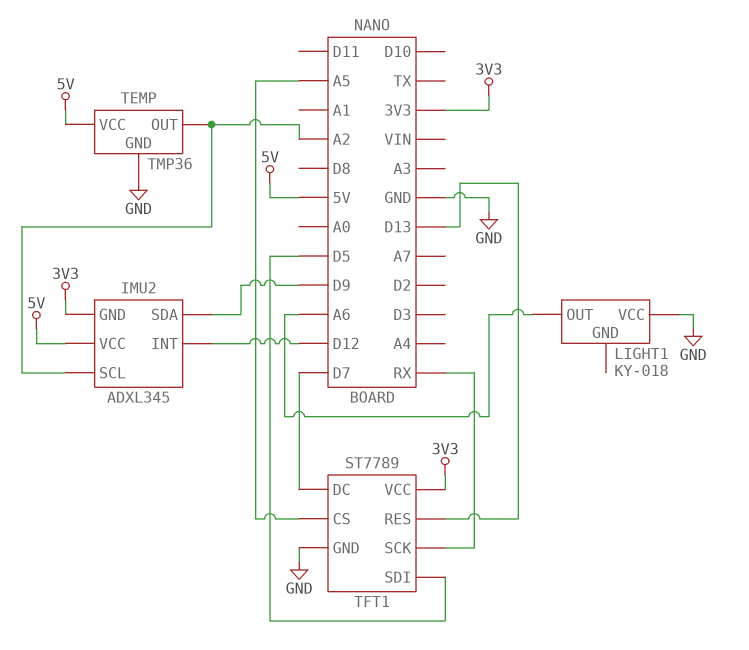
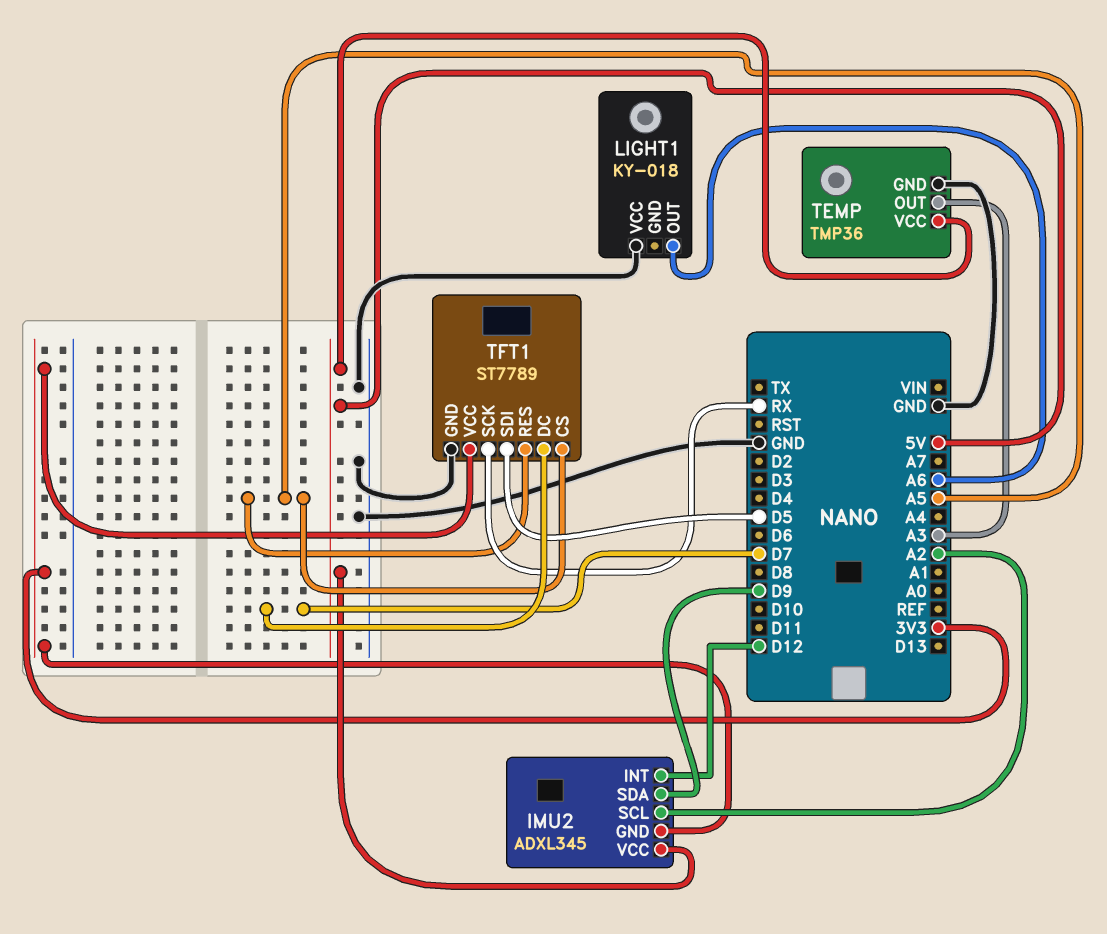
TEMP pin OUT: A2 -> A3
TFT1 pin RES: D13 -> A5

